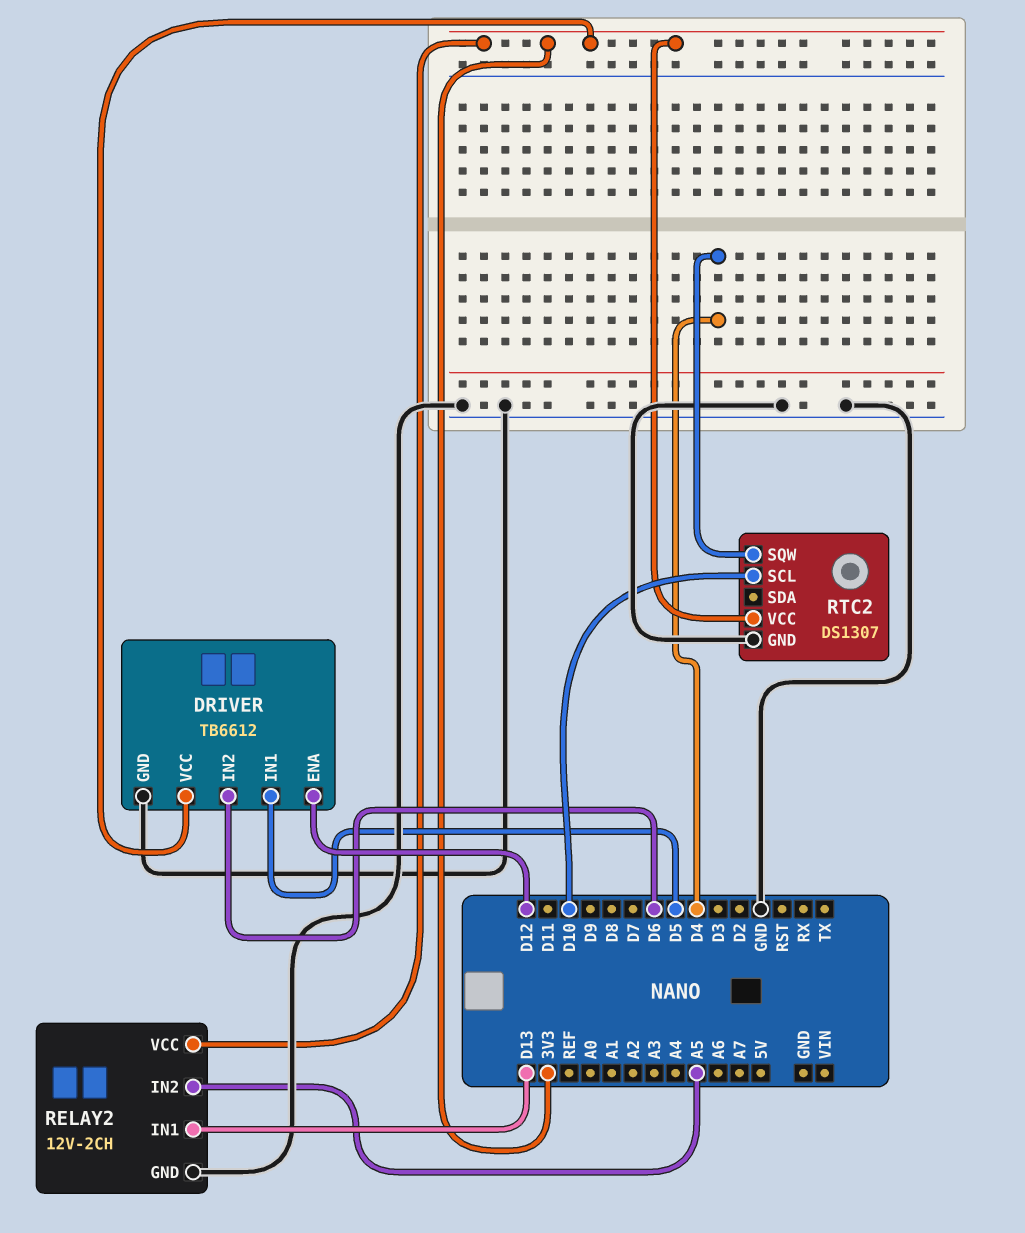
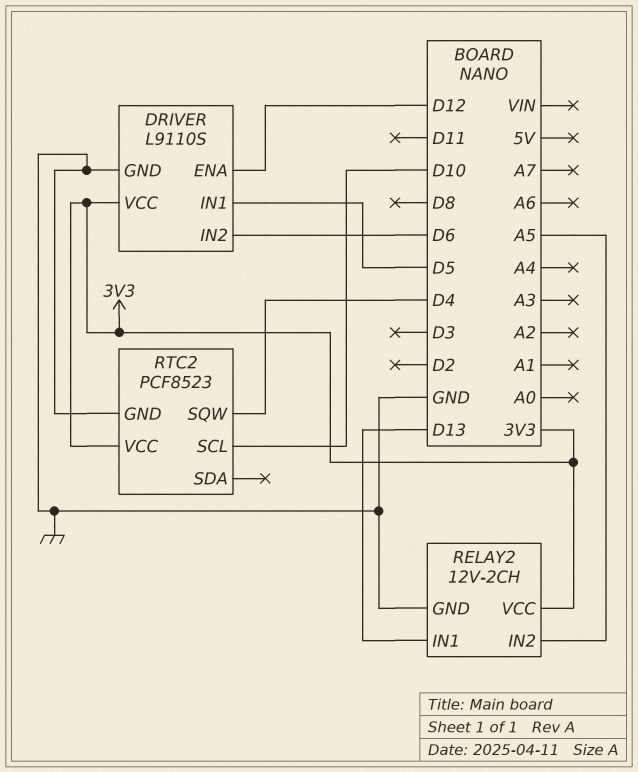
DRIVER: TB6612 -> L9110S
RTC2: DS1307 -> PCF8523

